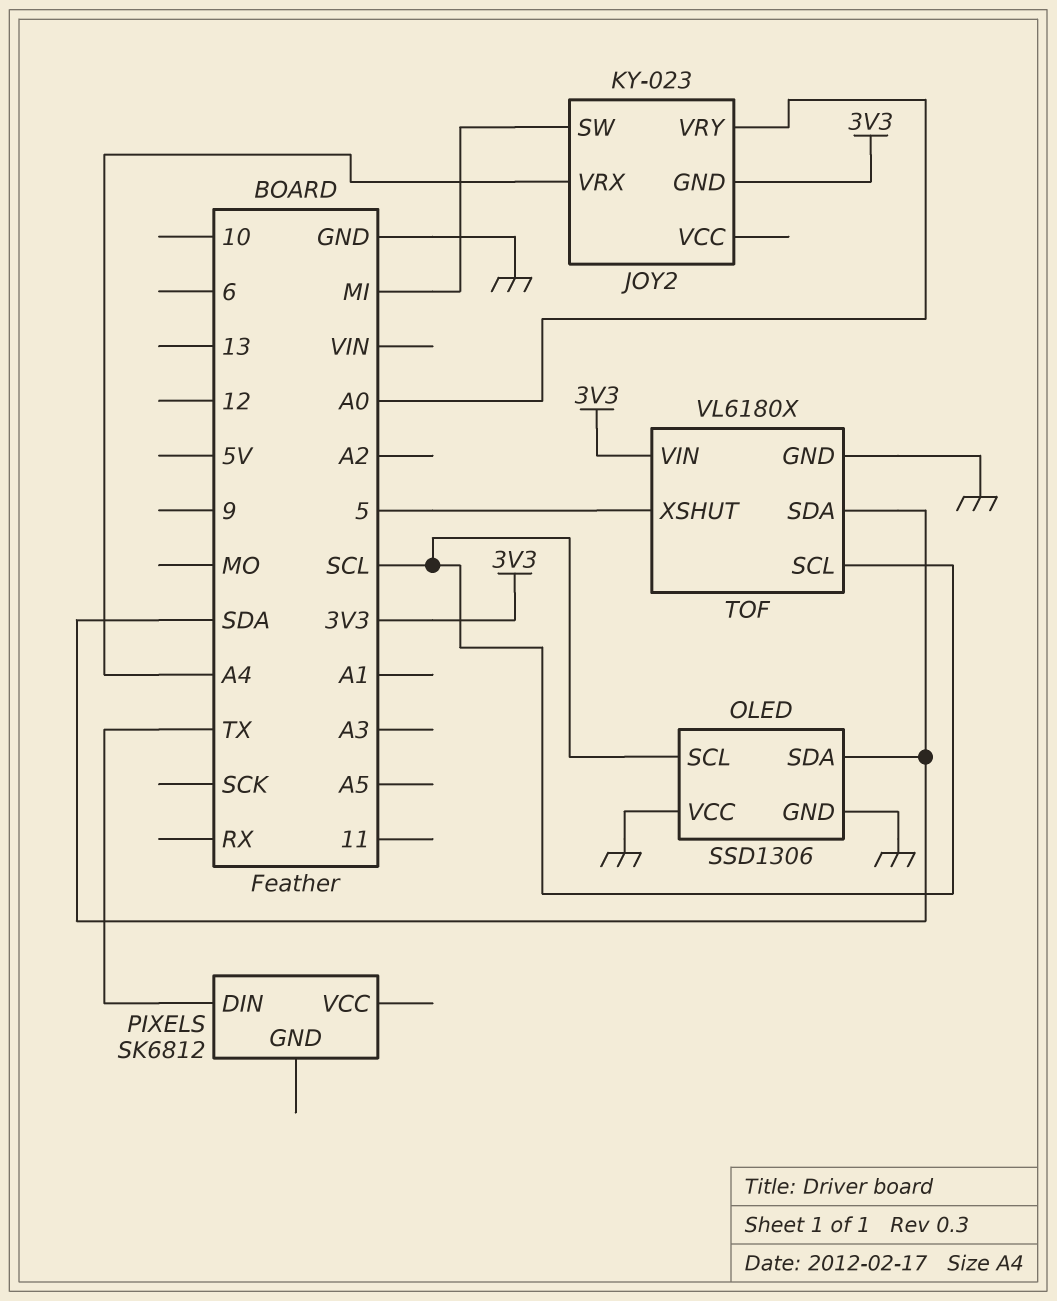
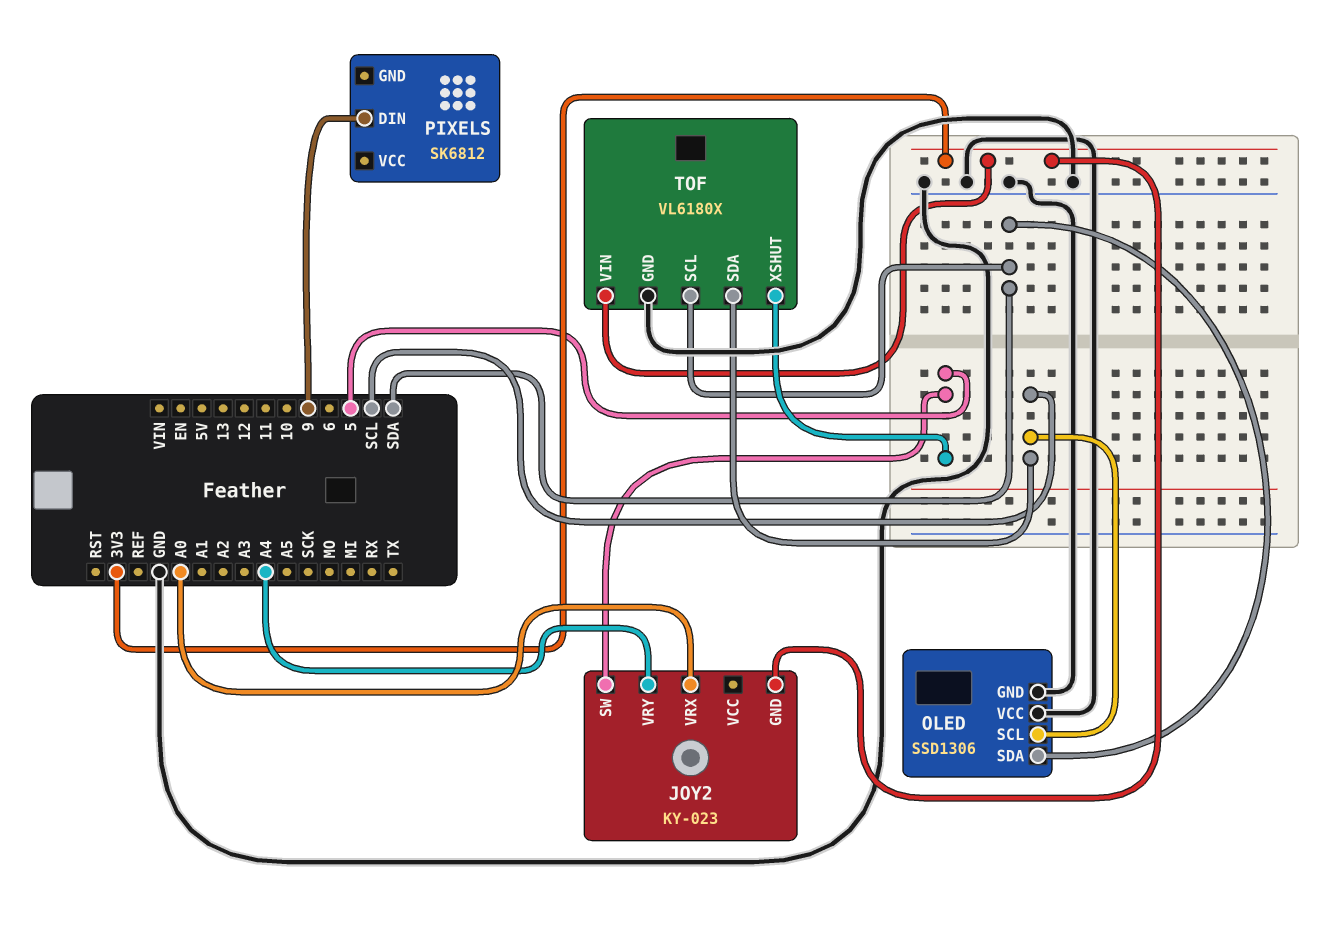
JOY2 pin SW: MI -> 5
JOY2 pin VRX: A4 -> A0
JOY2 pin VRY: A0 -> A4
PIXELS pin DIN: TX -> 9
TOF pin SCL: SCL -> SDA
TOF pin SDA: SDA -> SCL

